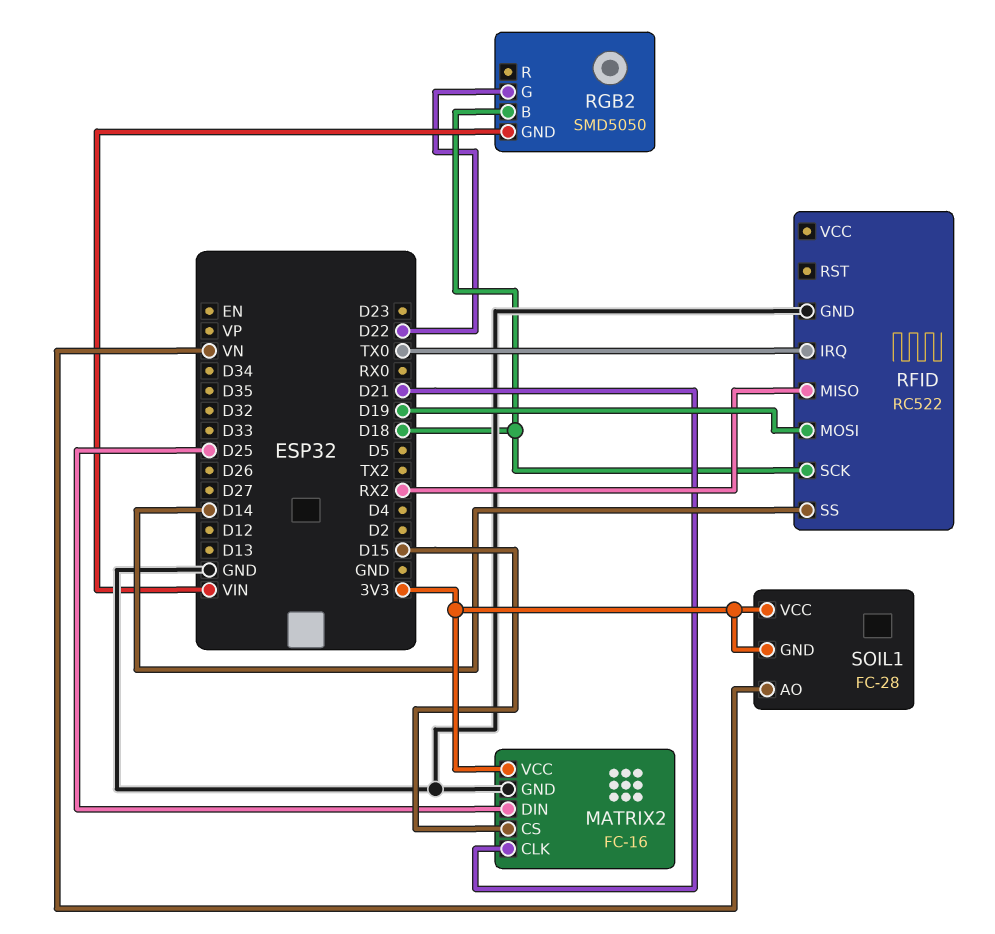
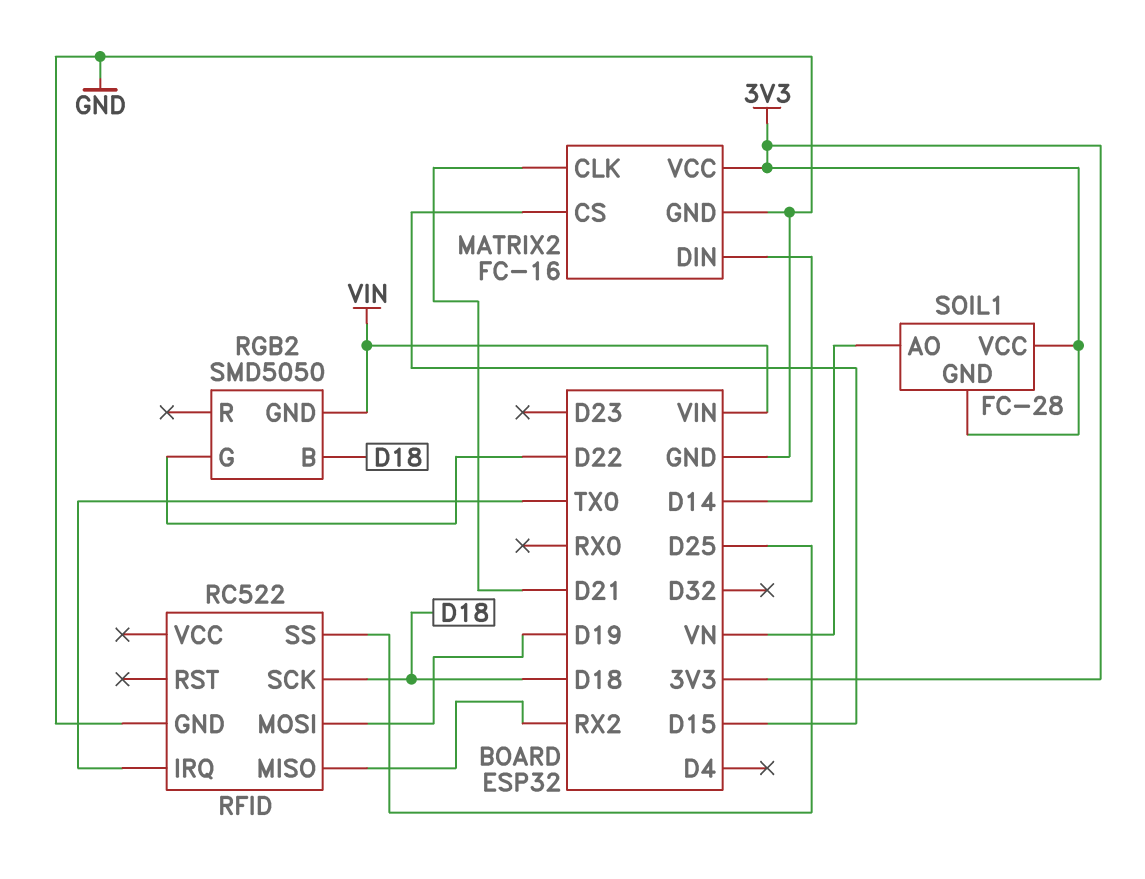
MATRIX2 pin DIN: D25 -> D14
RFID pin SS: D14 -> D25

